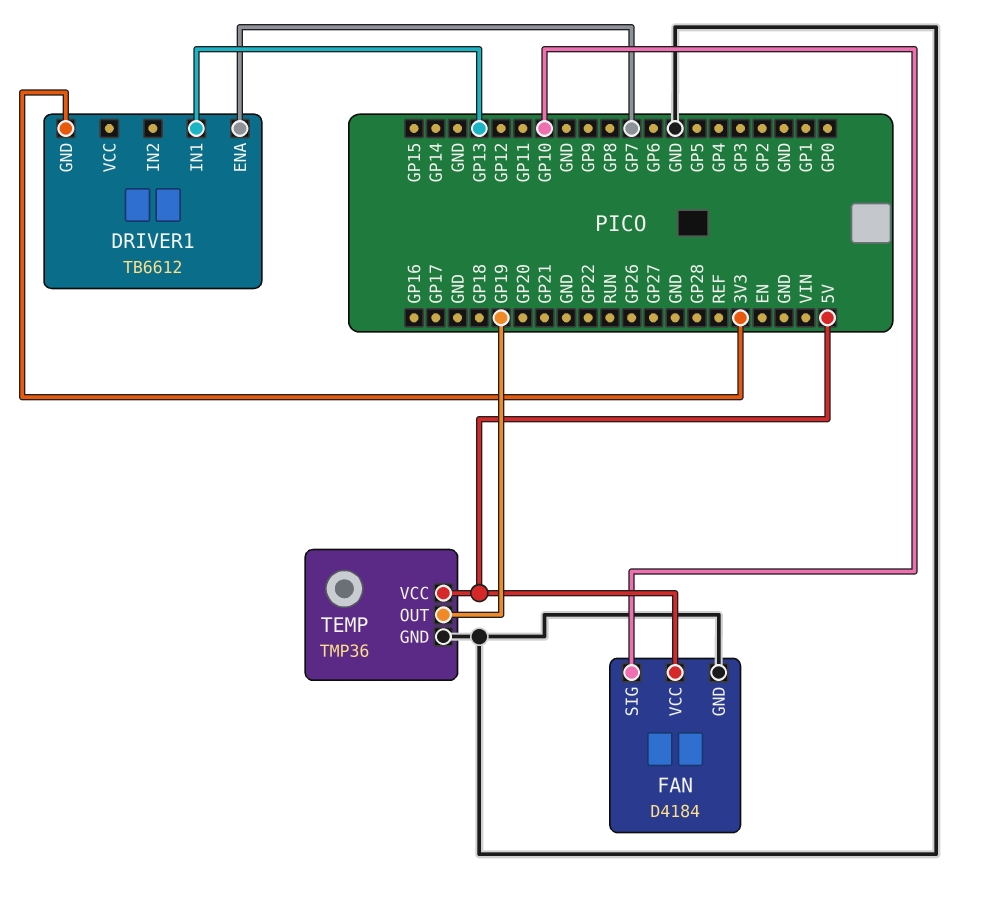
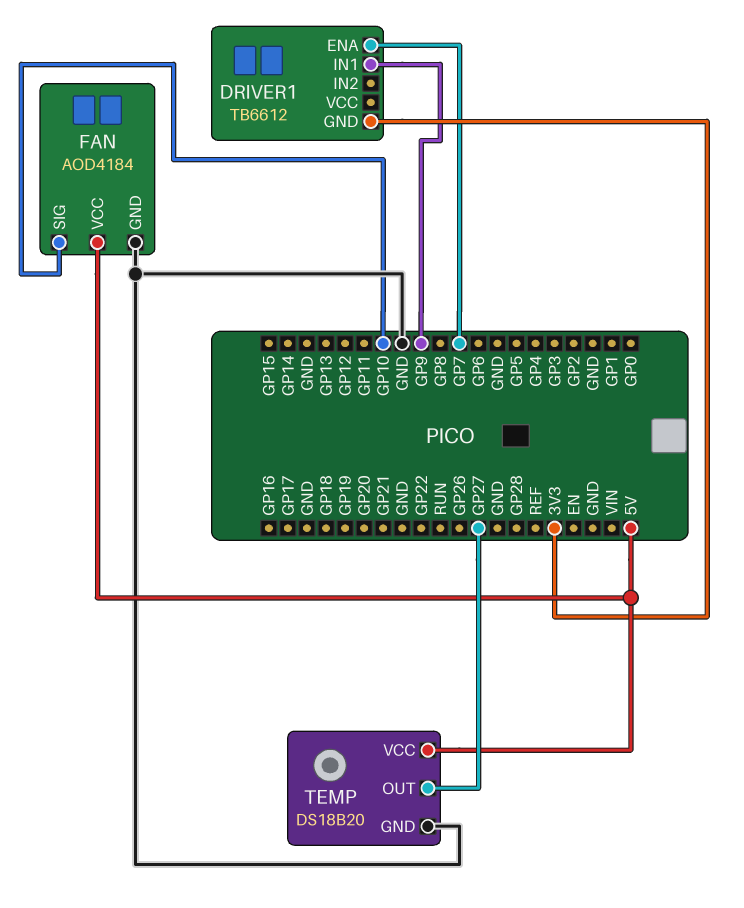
DRIVER1 pin IN1: GP13 -> GP9
FAN: D4184 -> AOD4184
TEMP: TMP36 -> DS18B20
TEMP pin OUT: GP19 -> GP27

